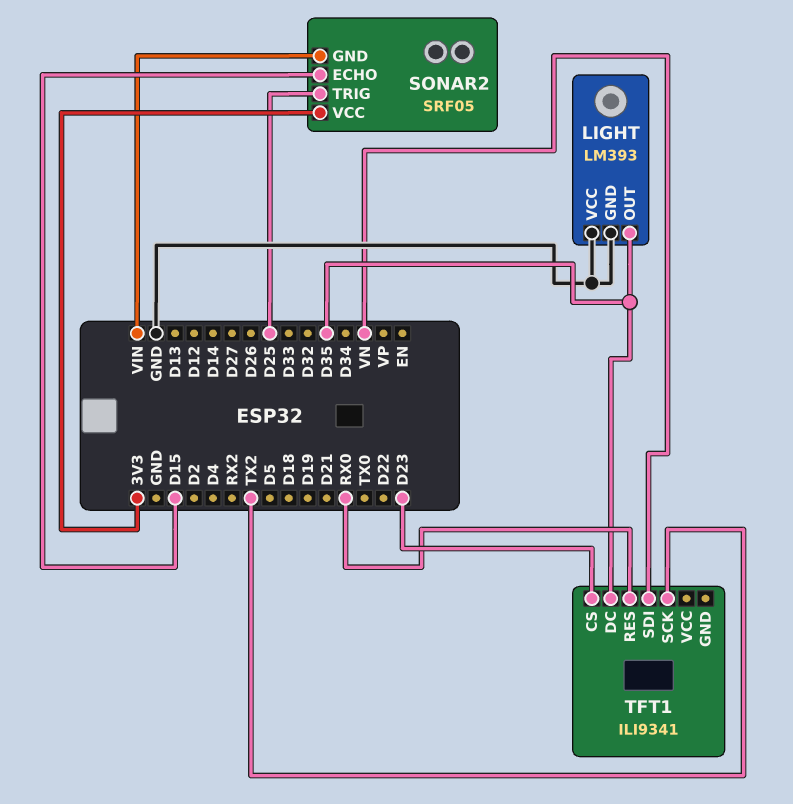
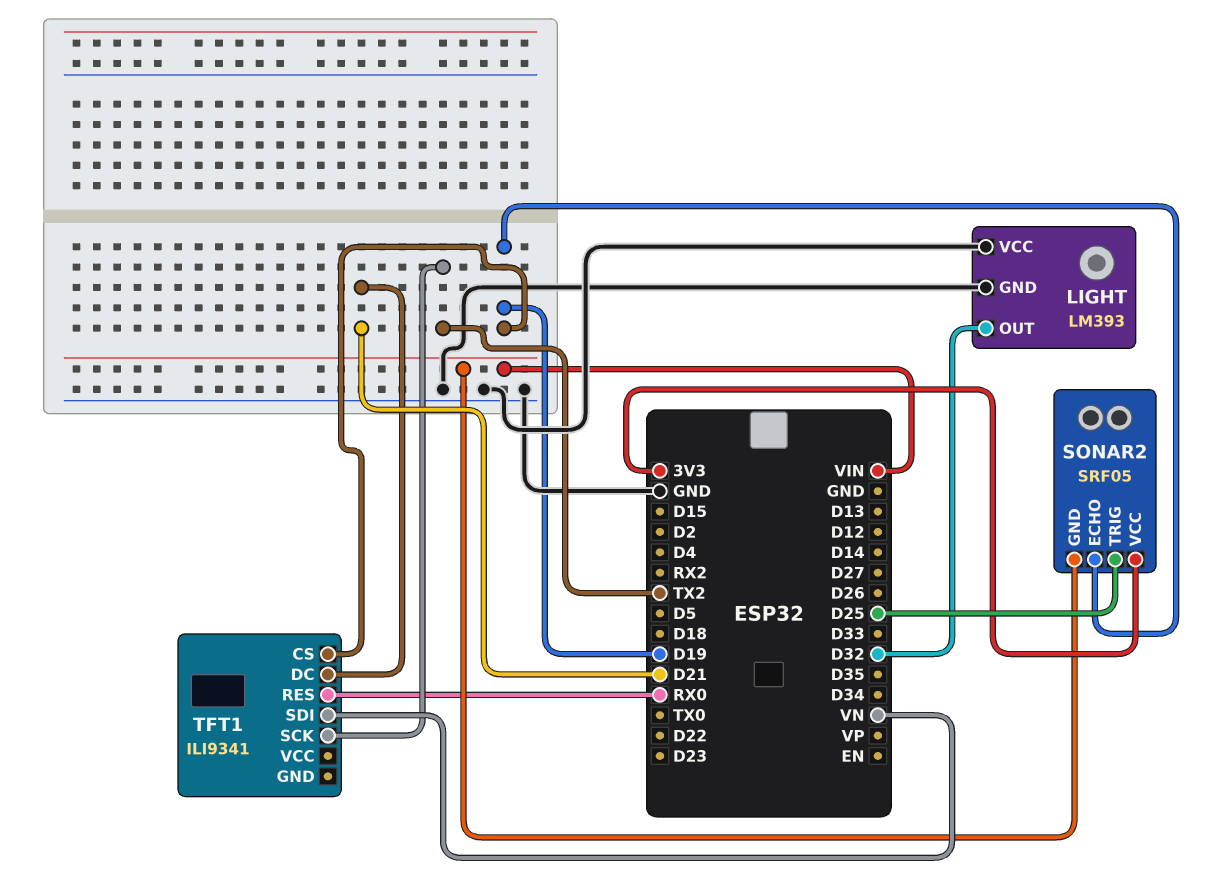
LIGHT pin OUT: D35 -> D32
SONAR2 pin ECHO: D15 -> D19
TFT1 pin CS: D23 -> D19
TFT1 pin DC: D35 -> D21

